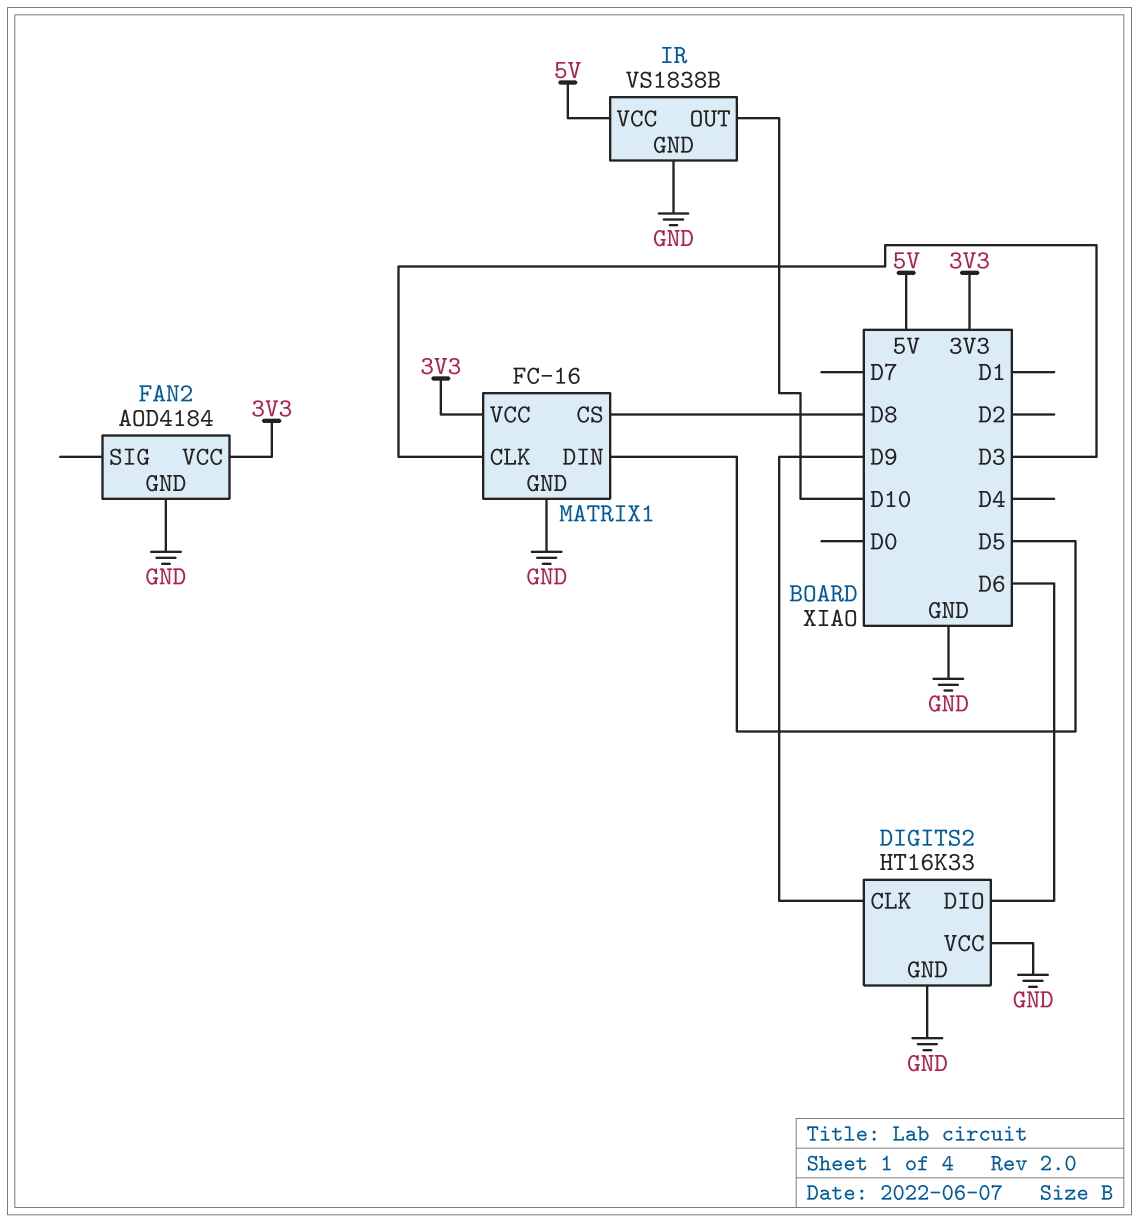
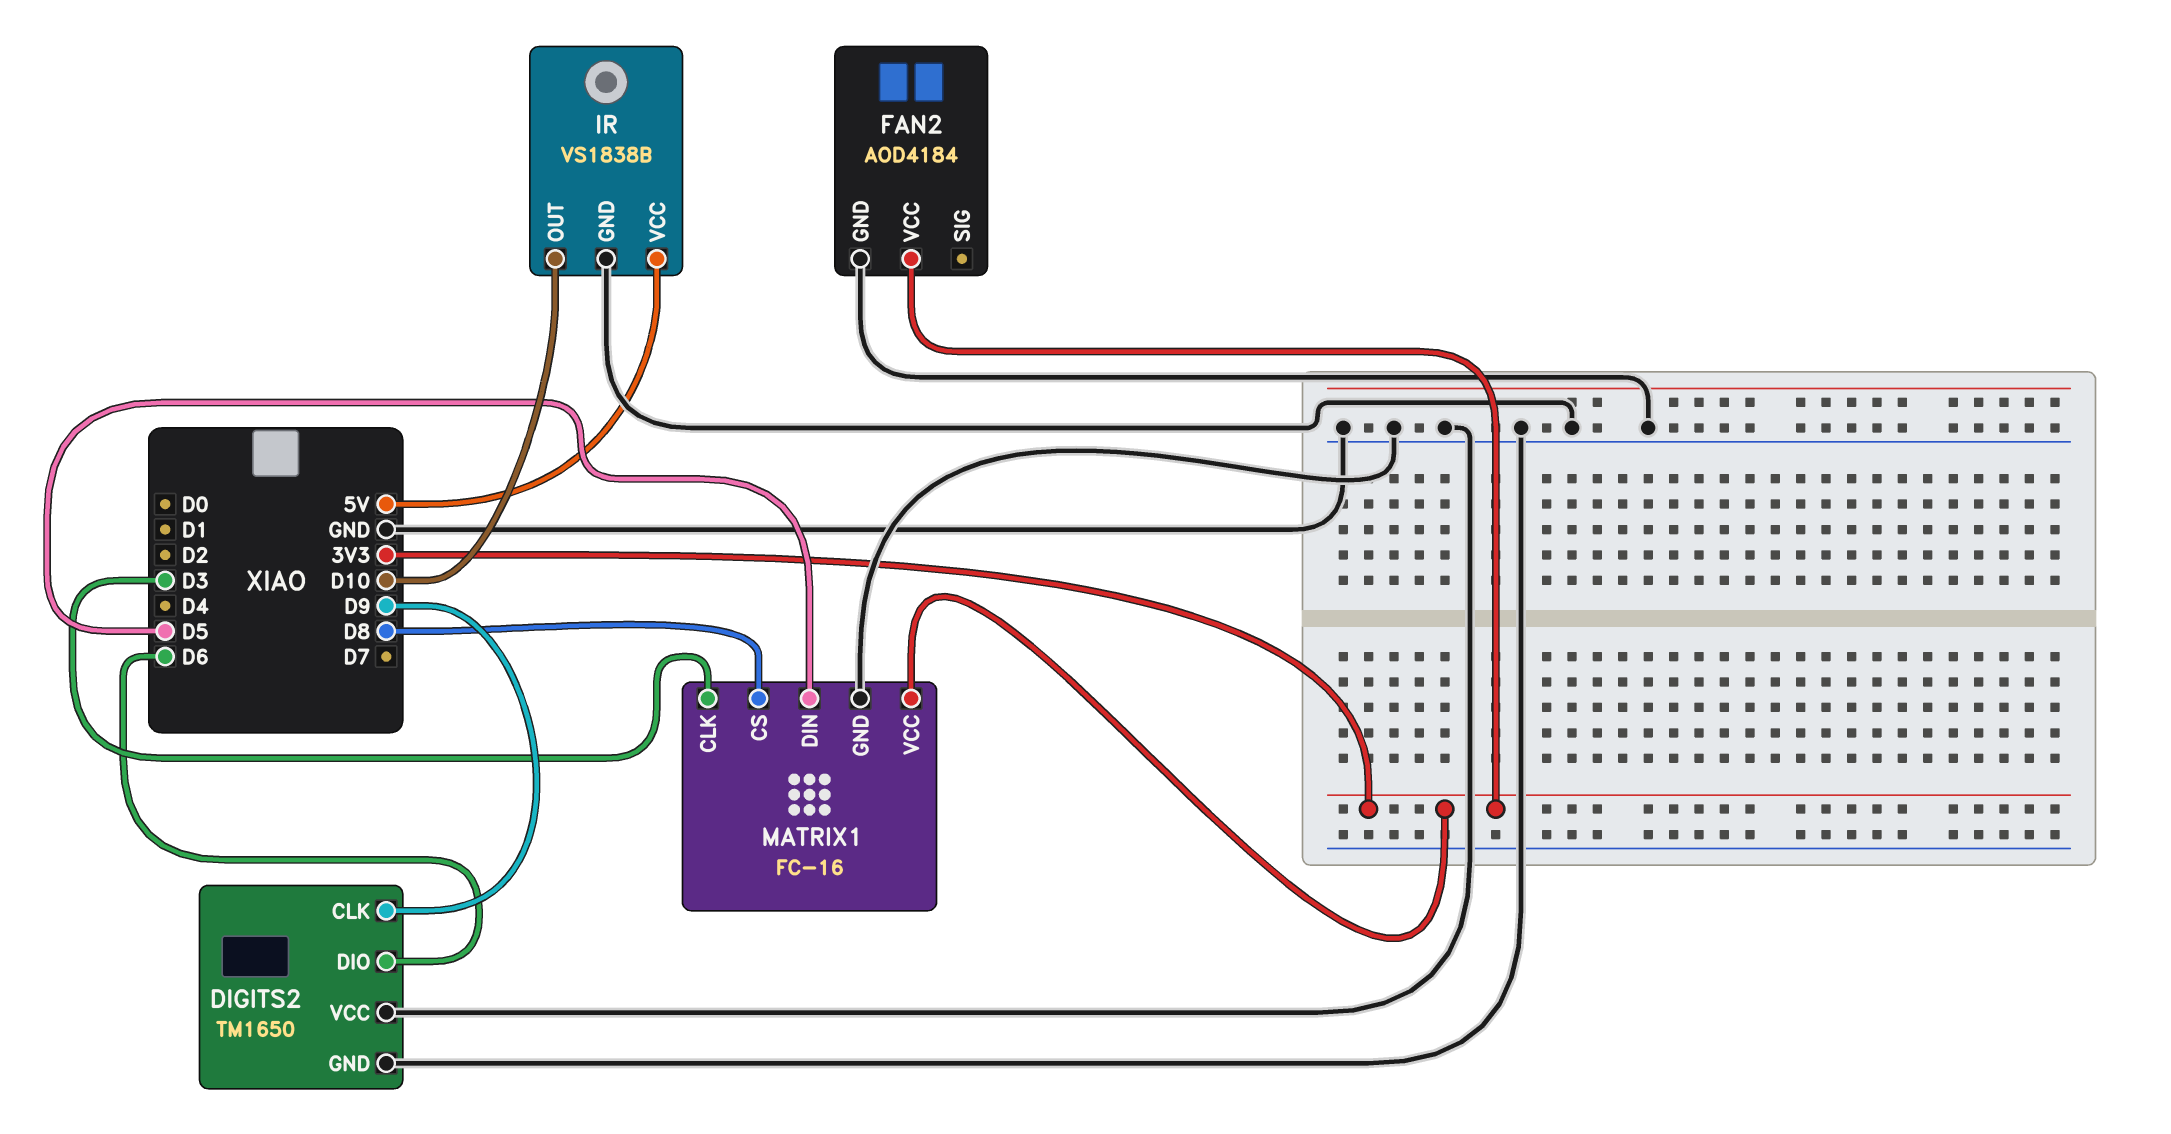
DIGITS2: HT16K33 -> TM1650

